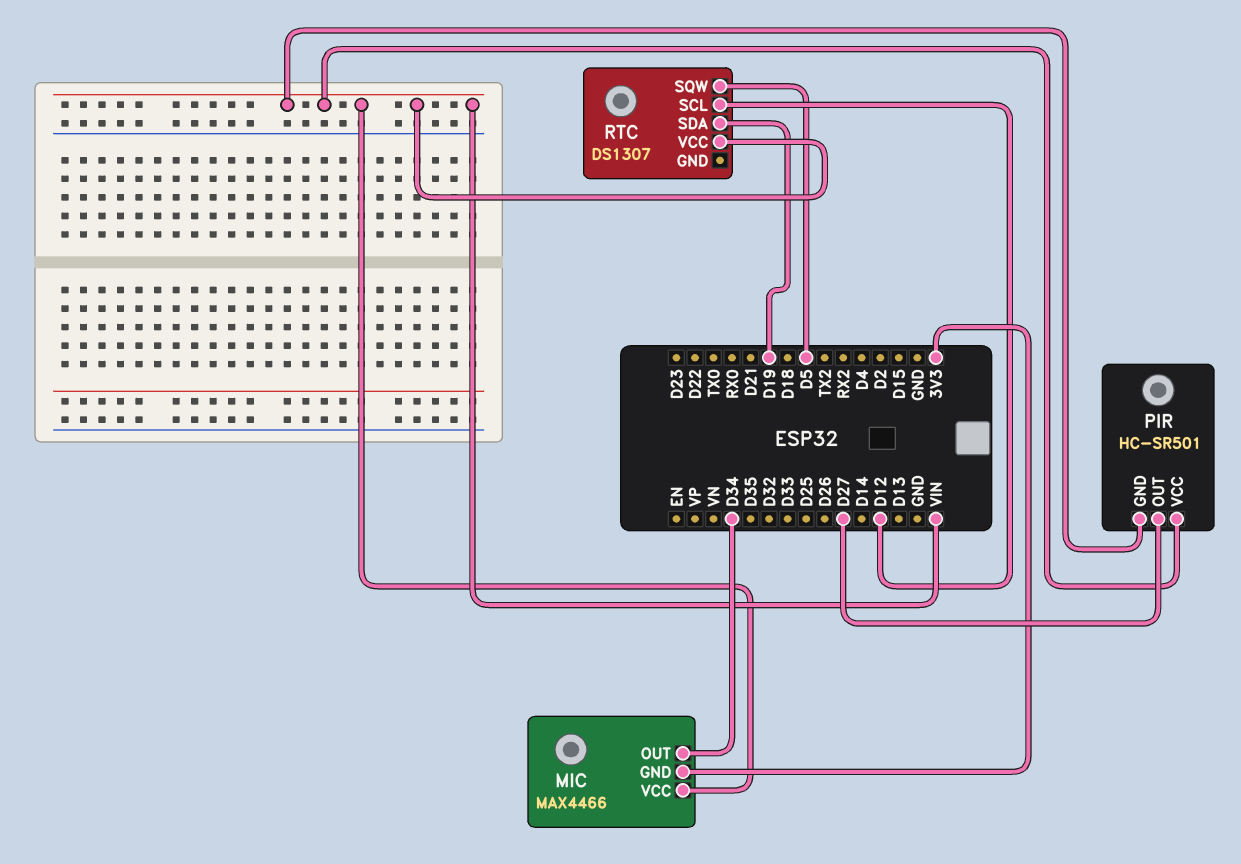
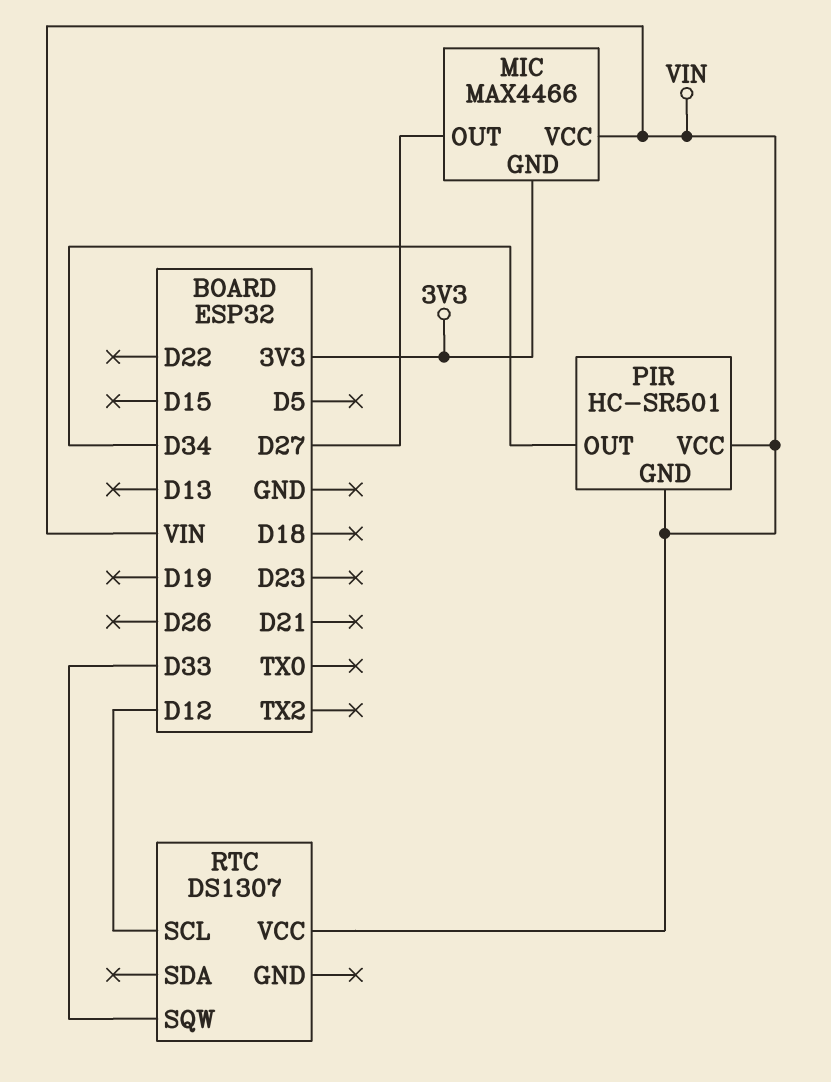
MIC pin OUT: D34 -> D27
PIR pin OUT: D27 -> D34
RTC pin SDA: D19 -> none
RTC pin SQW: D5 -> D33

